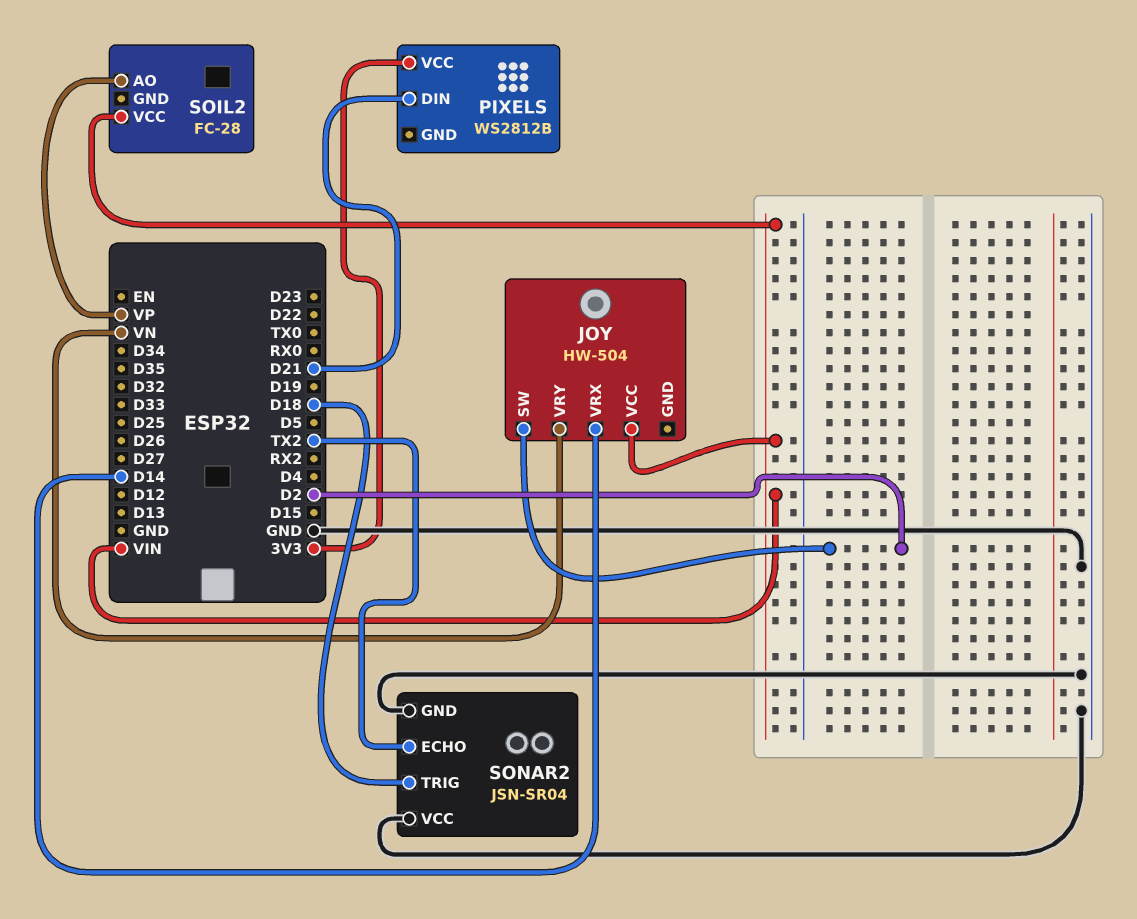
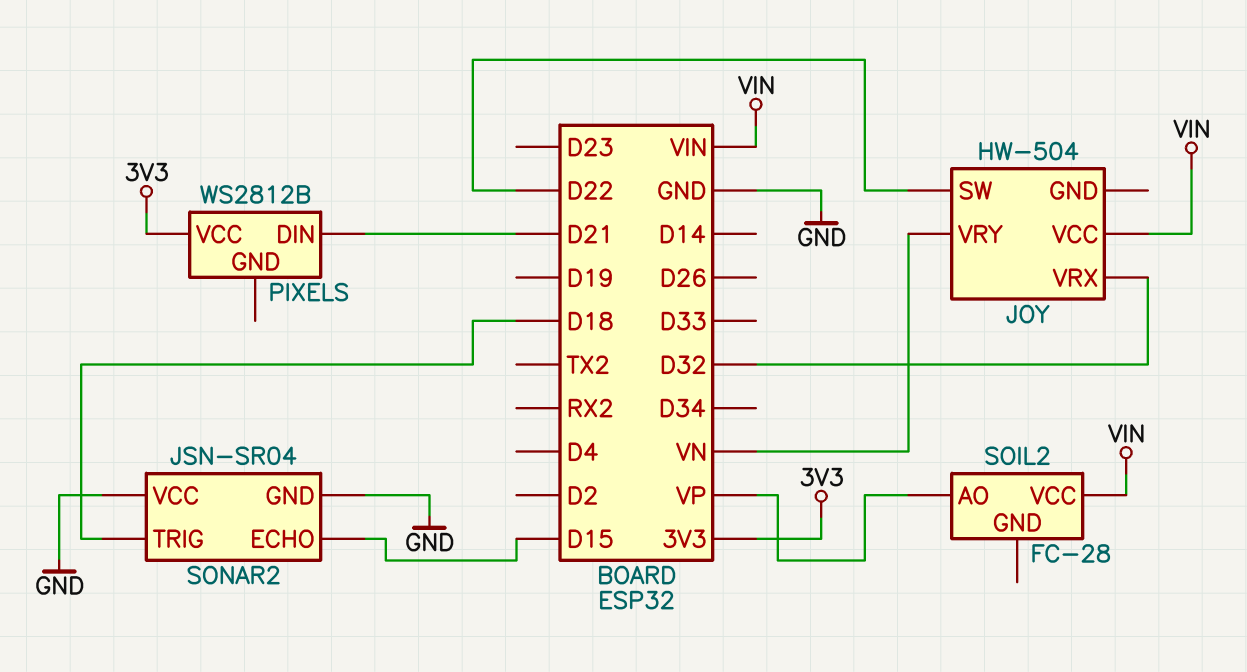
JOY pin SW: D2 -> D22
JOY pin VRX: D14 -> D32
SONAR2 pin ECHO: TX2 -> D15

